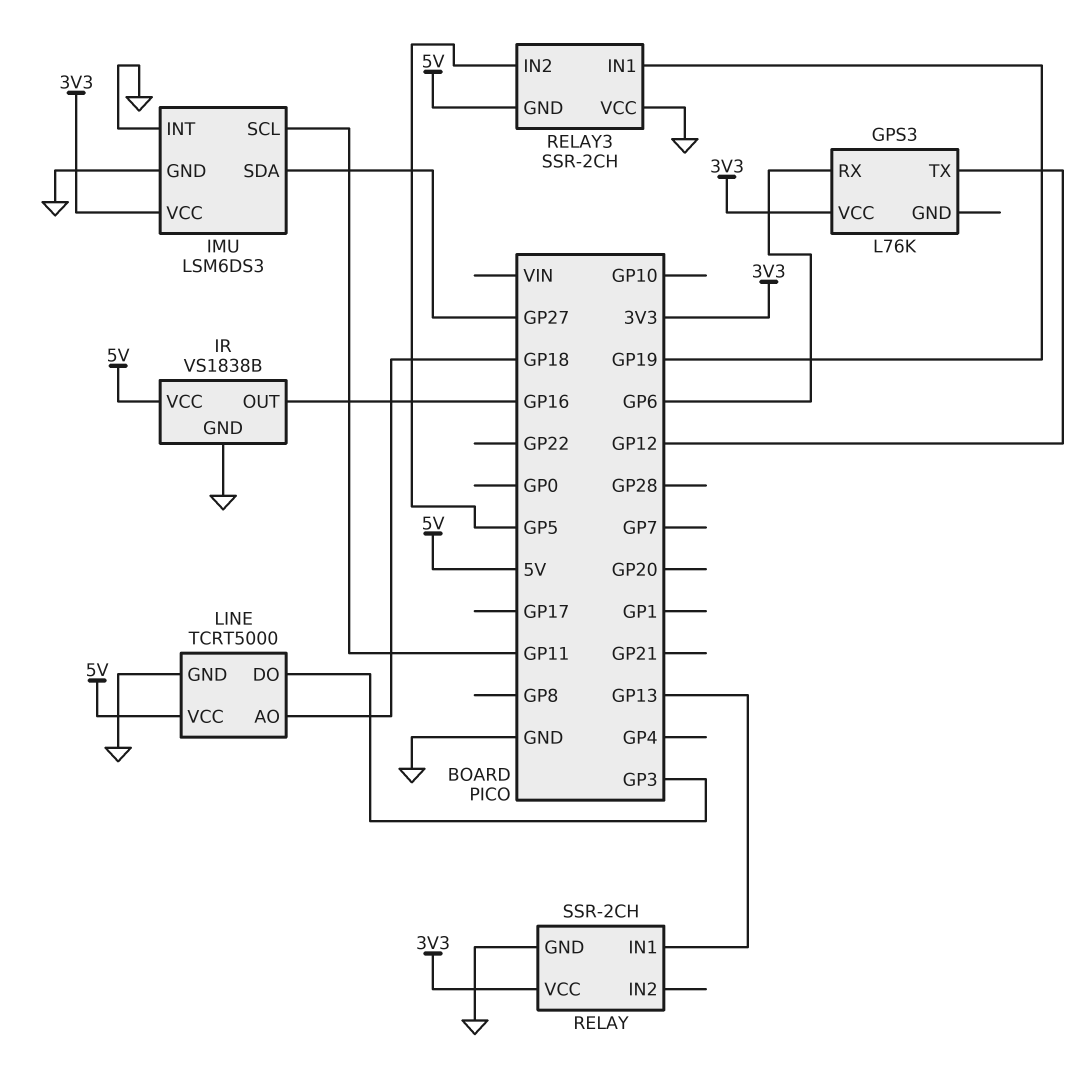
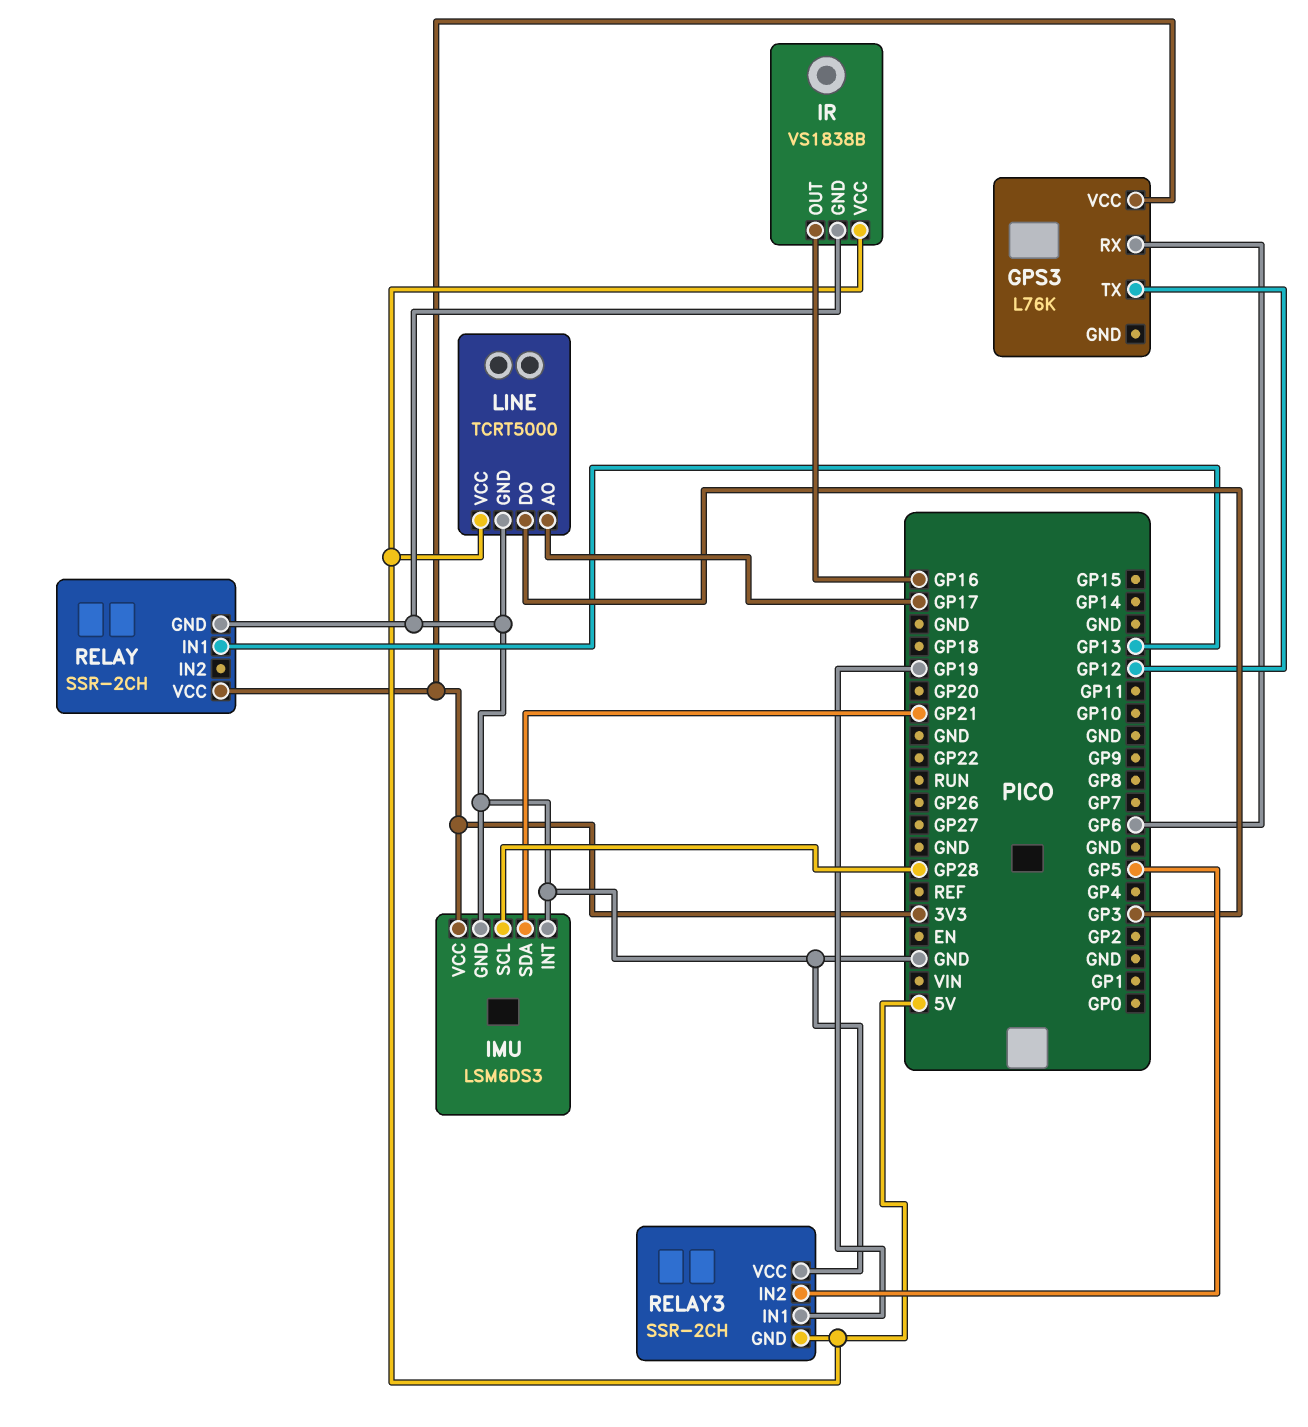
IMU pin SCL: GP11 -> GP28
IMU pin SDA: GP27 -> GP21
LINE pin AO: GP18 -> GP17

